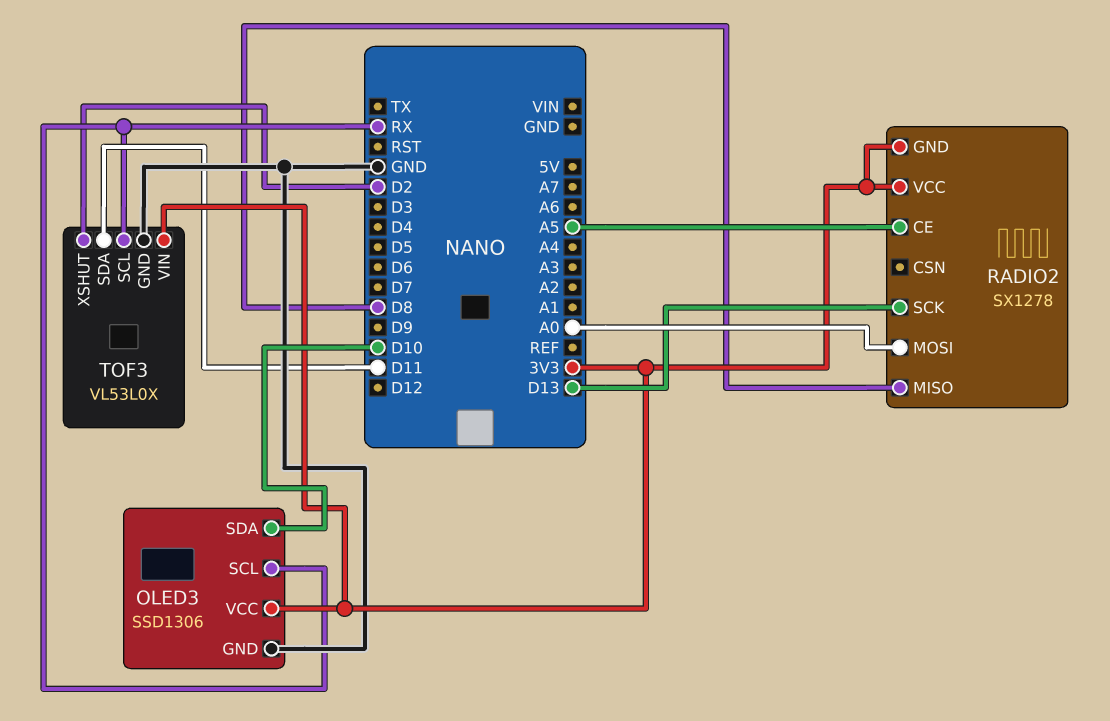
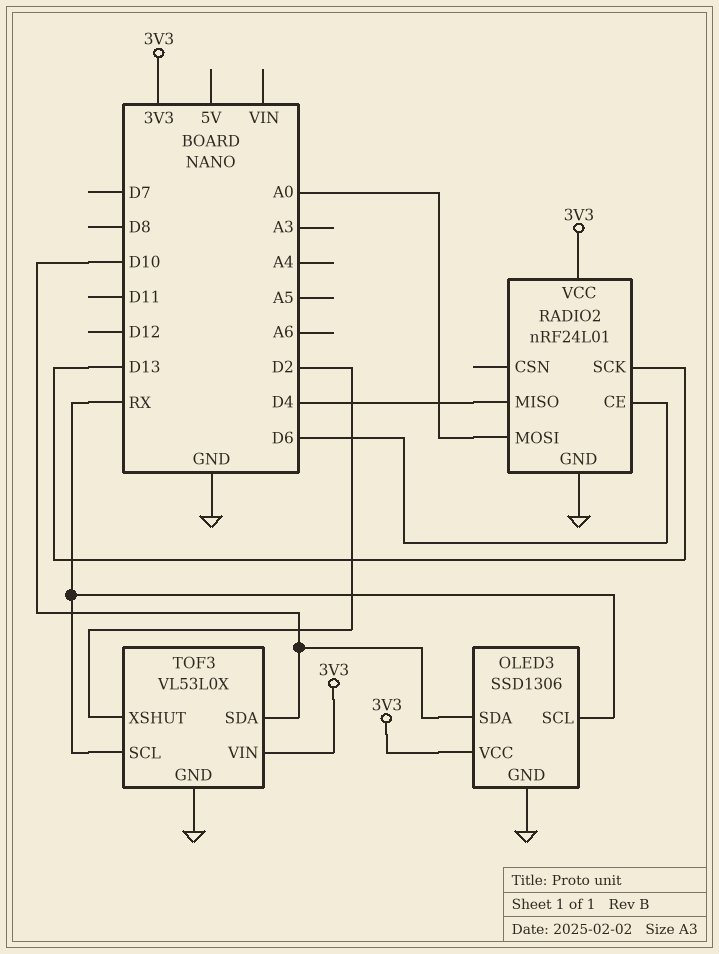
RADIO2: SX1278 -> nRF24L01
RADIO2 pin CE: A5 -> D6
RADIO2 pin GND: 3V3 -> GND
RADIO2 pin MISO: D8 -> D4
TOF3 pin SDA: D11 -> D10

